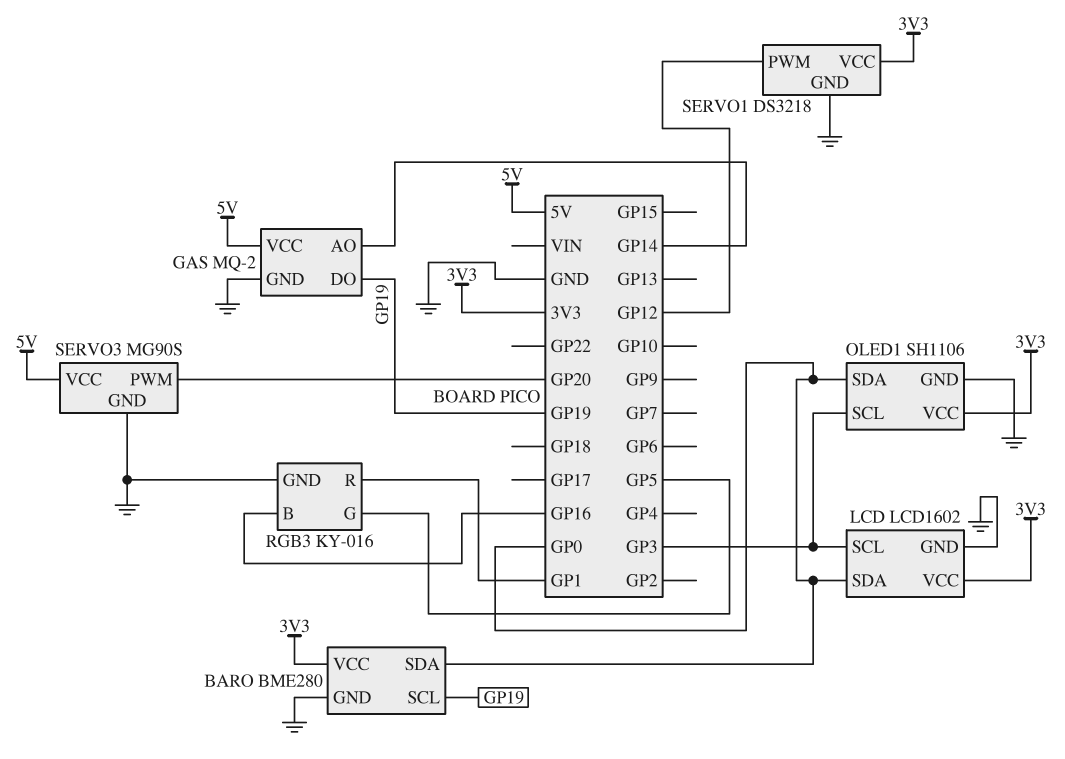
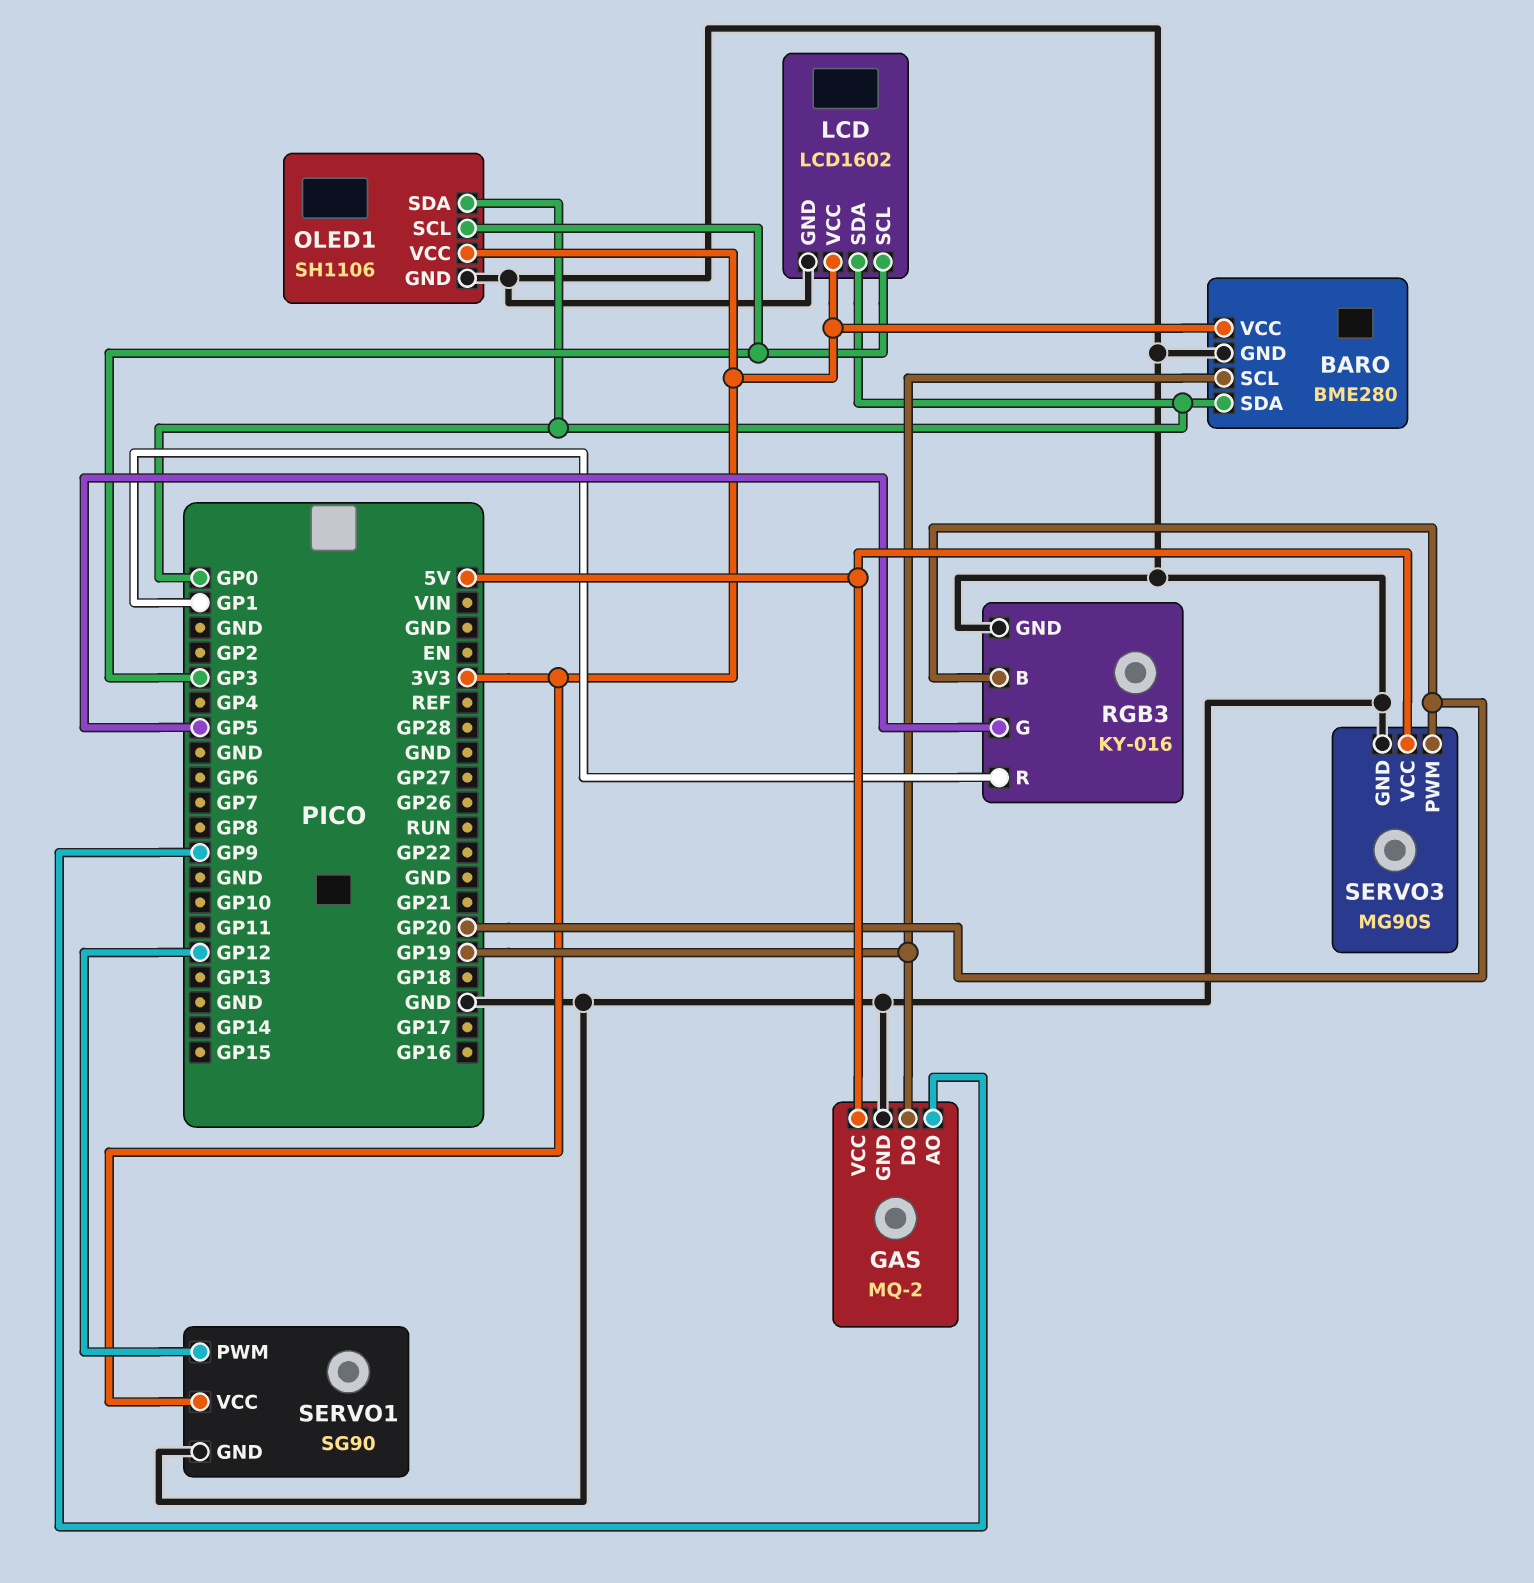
GAS pin AO: GP14 -> GP9
RGB3 pin B: GP16 -> GP20
SERVO1: DS3218 -> SG90

